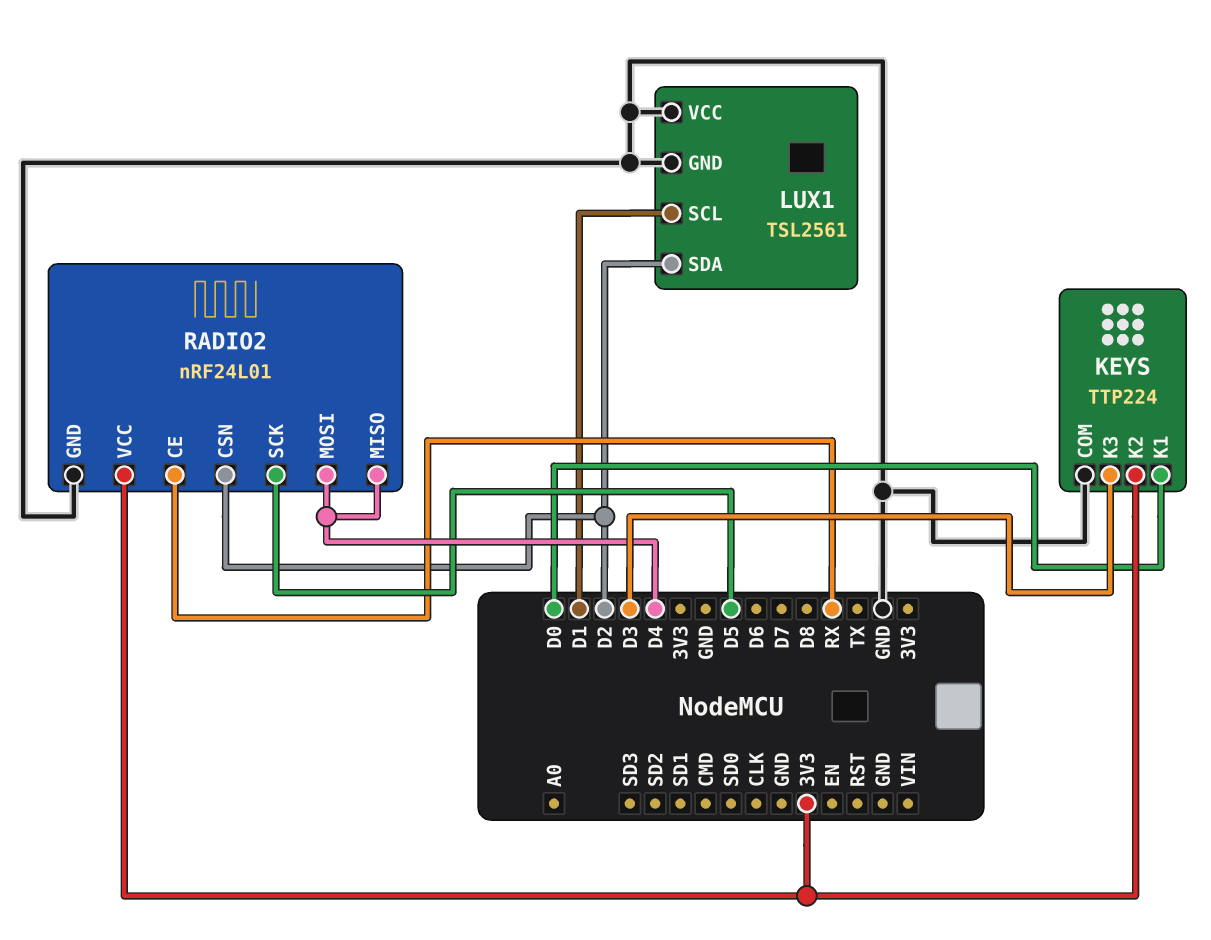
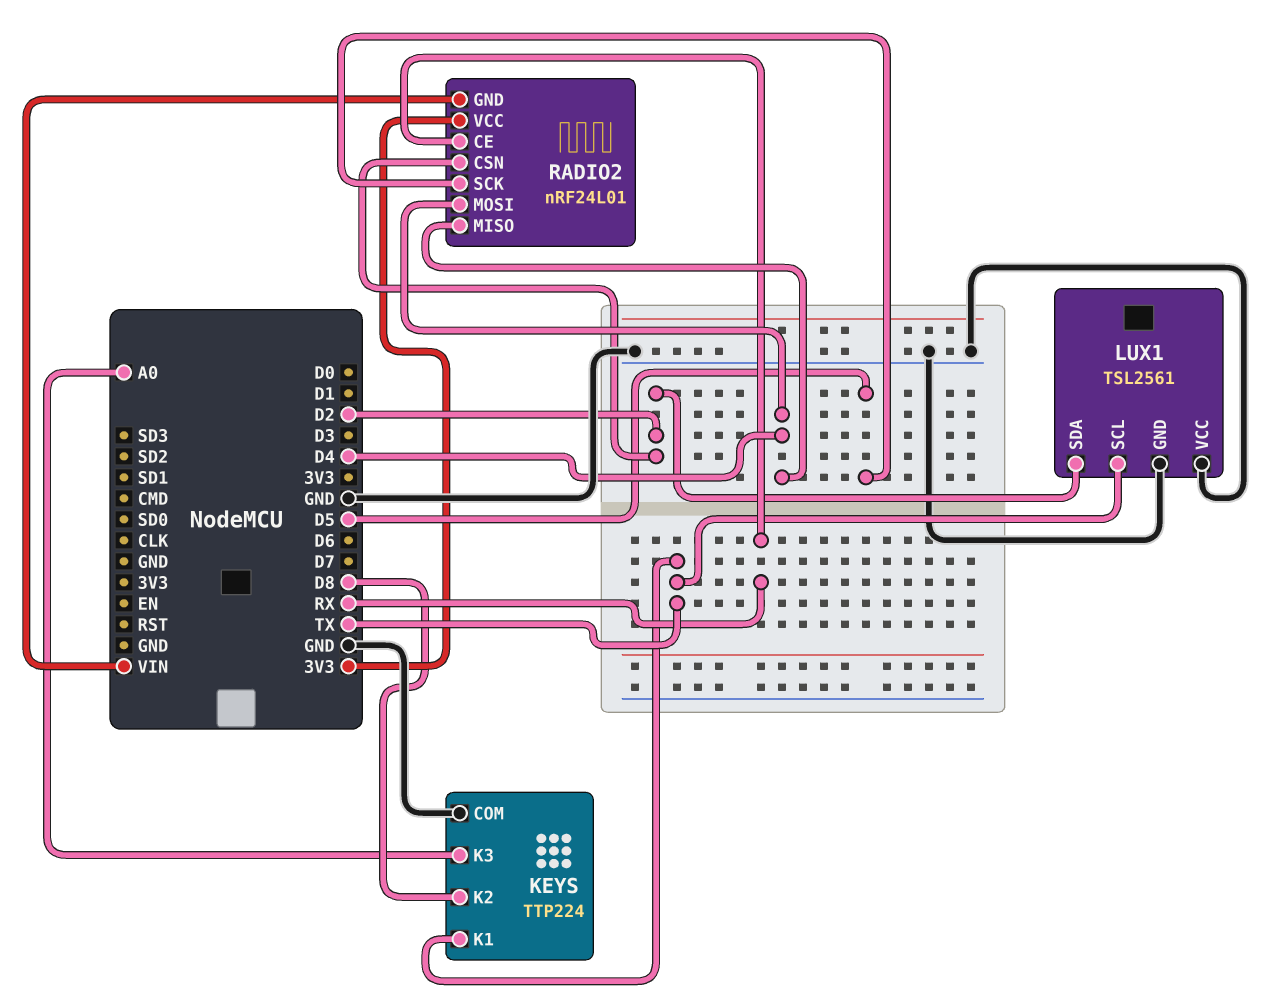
KEYS pin K1: D0 -> TX
KEYS pin K2: 3V3 -> D8
KEYS pin K3: D3 -> A0
LUX1 pin SCL: D1 -> TX
RADIO2 pin GND: GND -> VIN

